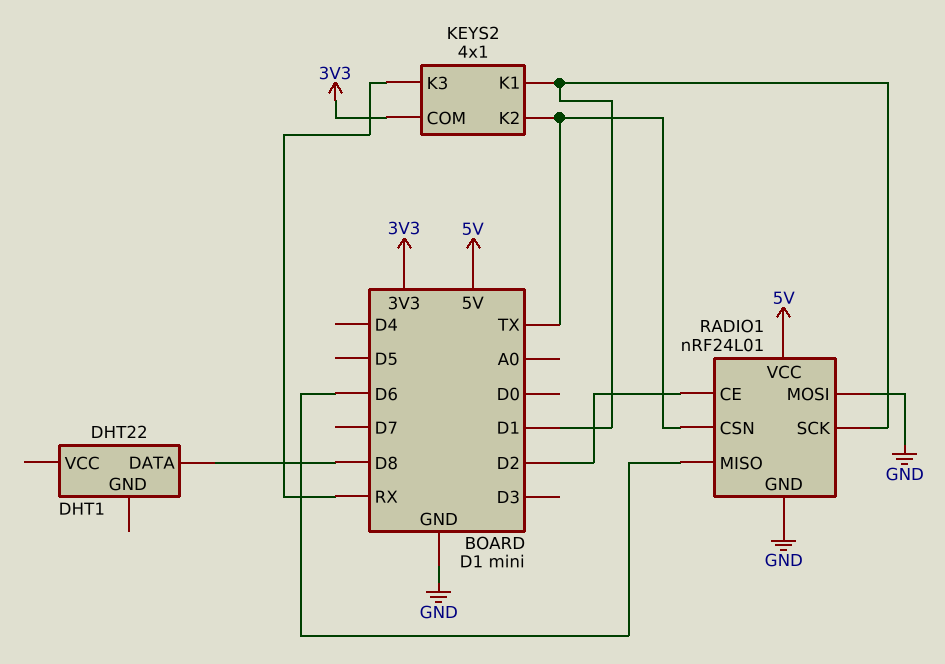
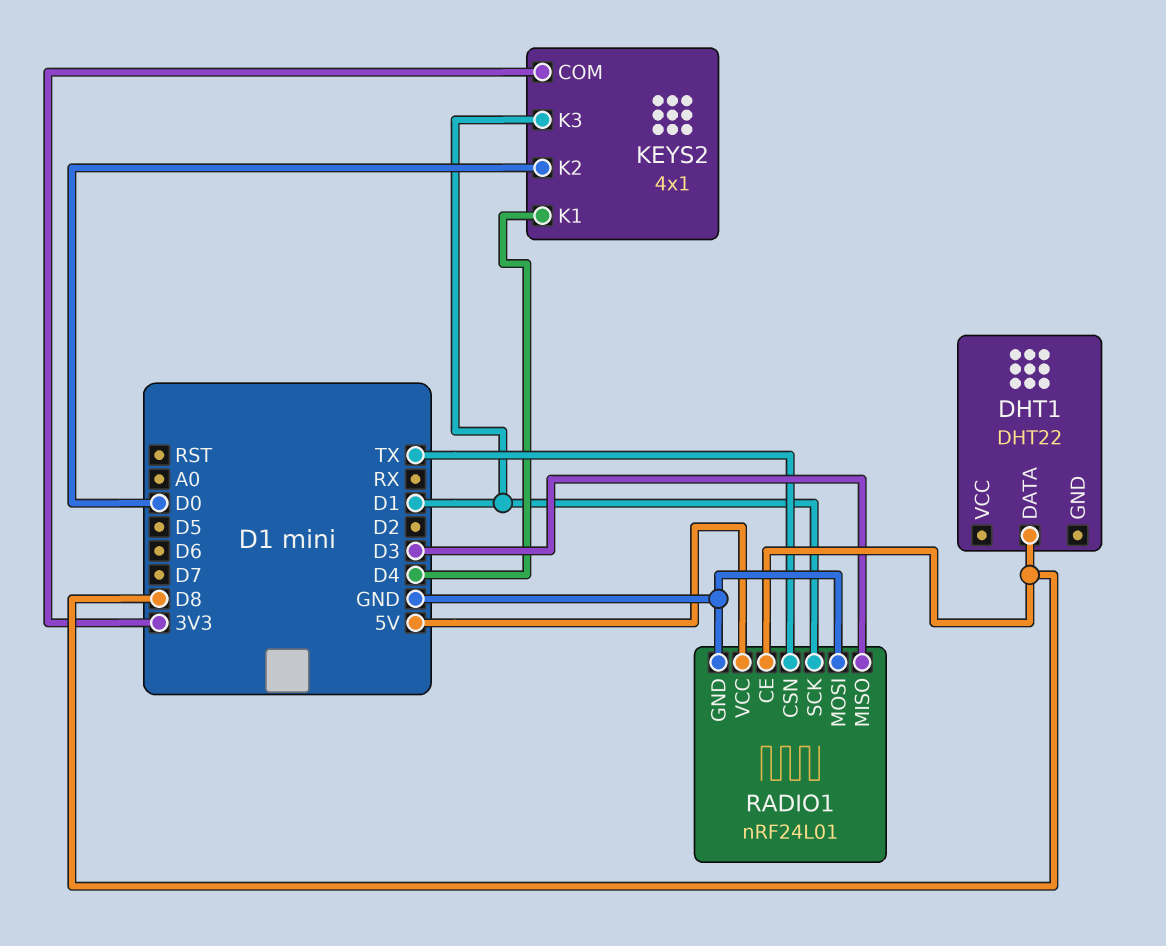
KEYS2 pin K1: D1 -> D4
KEYS2 pin K2: TX -> D0
KEYS2 pin K3: RX -> D1
RADIO1 pin CE: D2 -> D8
RADIO1 pin MISO: D6 -> D3

